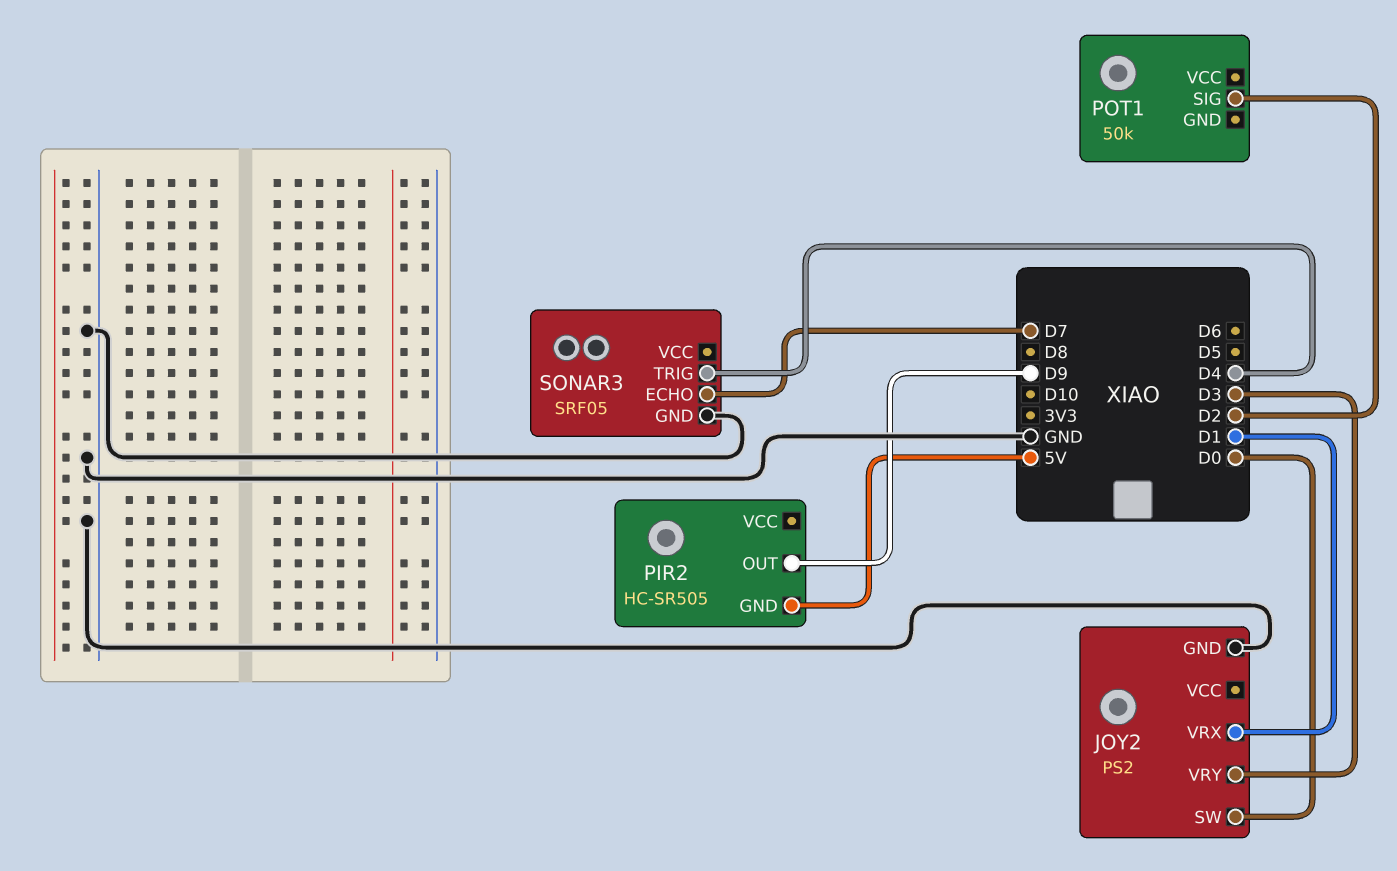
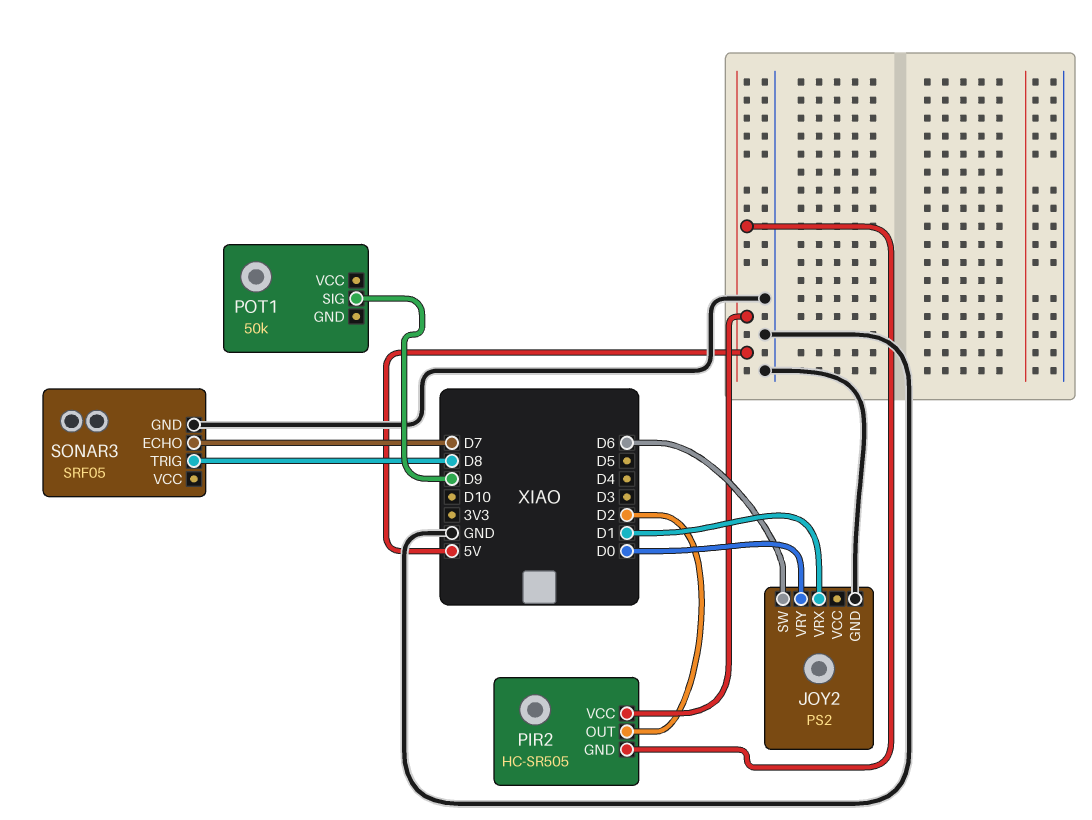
JOY2 pin SW: D0 -> D6
JOY2 pin VRY: D3 -> D0
PIR2 pin OUT: D9 -> D2
PIR2 pin VCC: none -> 5V
POT1 pin SIG: D2 -> D9
SONAR3 pin TRIG: D4 -> D8

